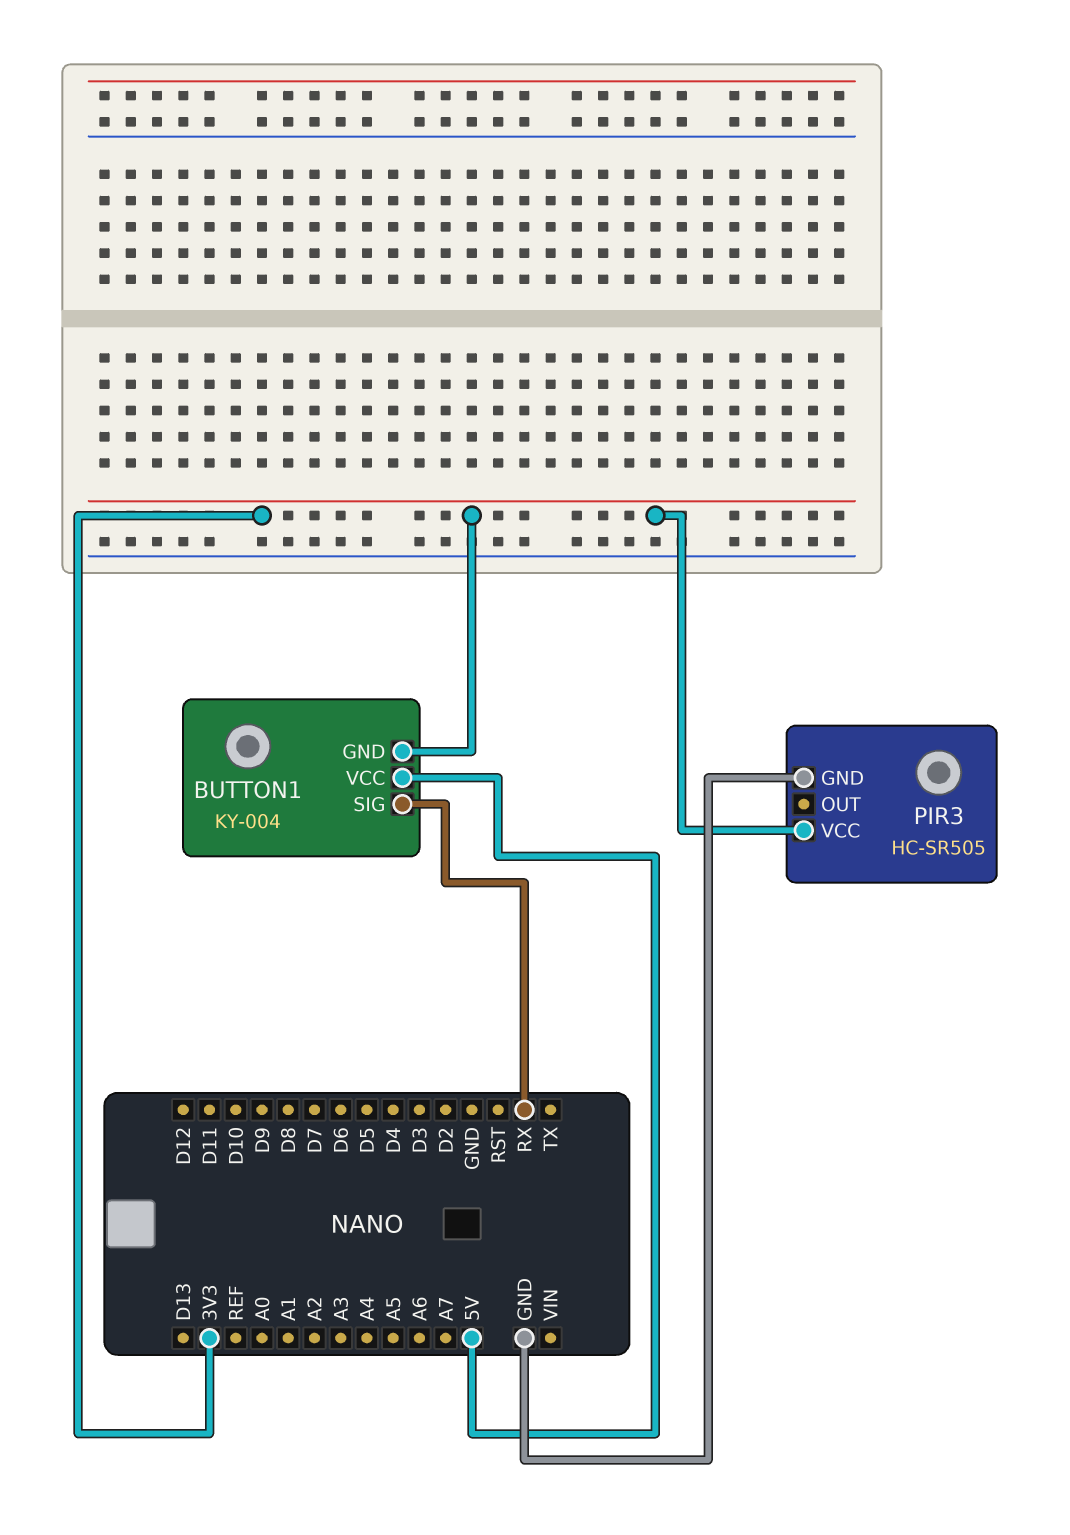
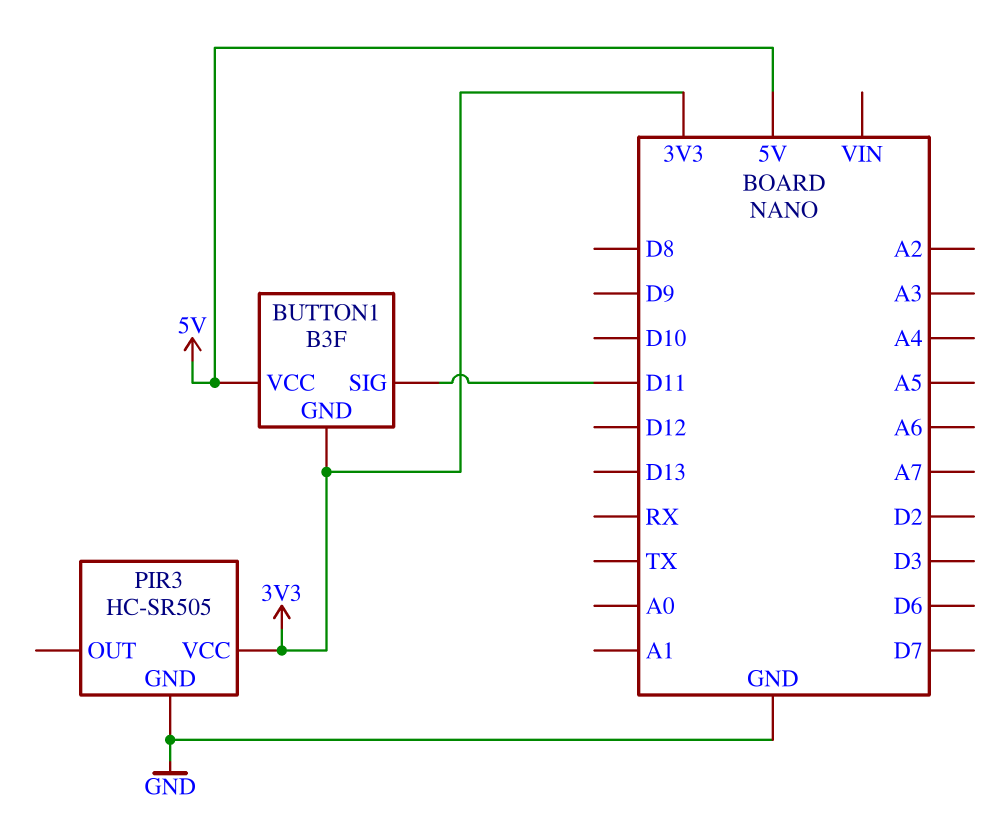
BUTTON1: KY-004 -> B3F
BUTTON1 pin SIG: RX -> D11

